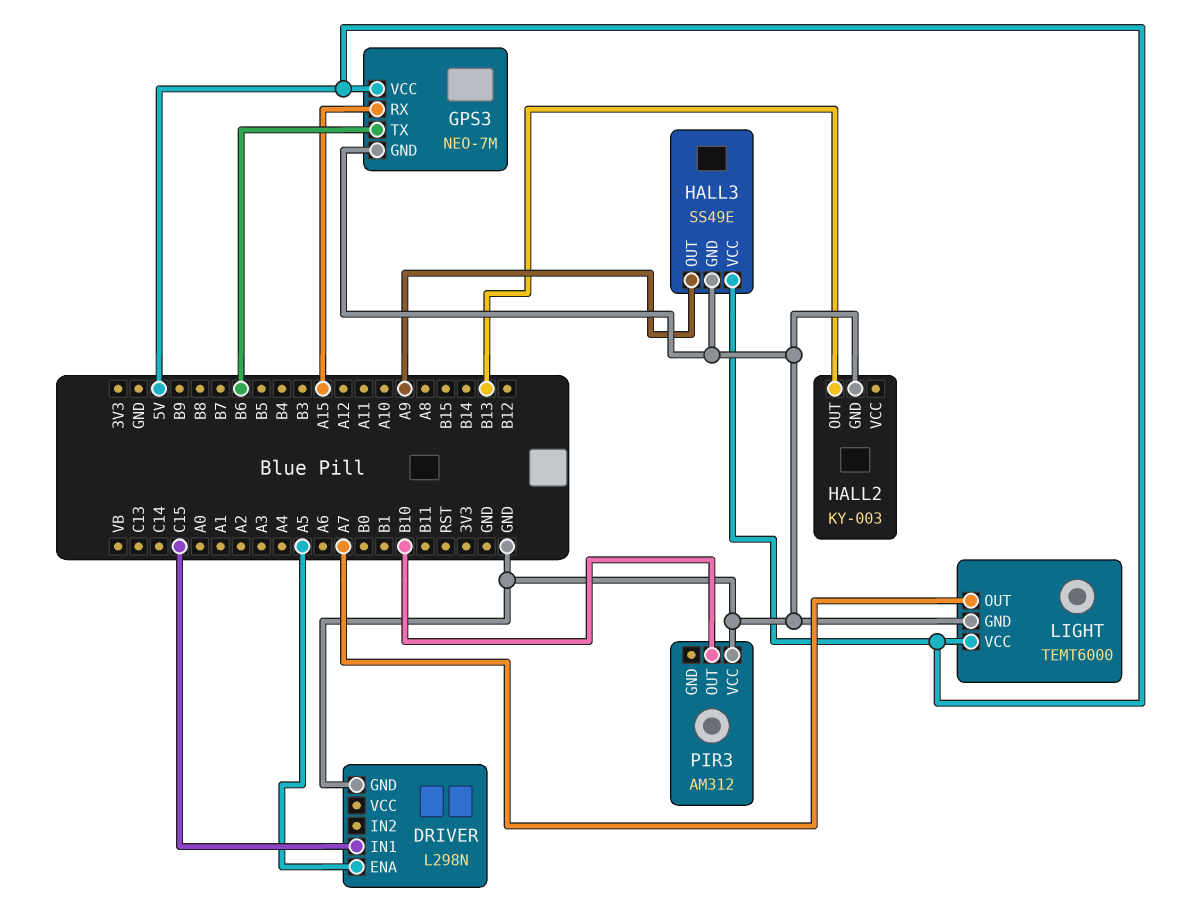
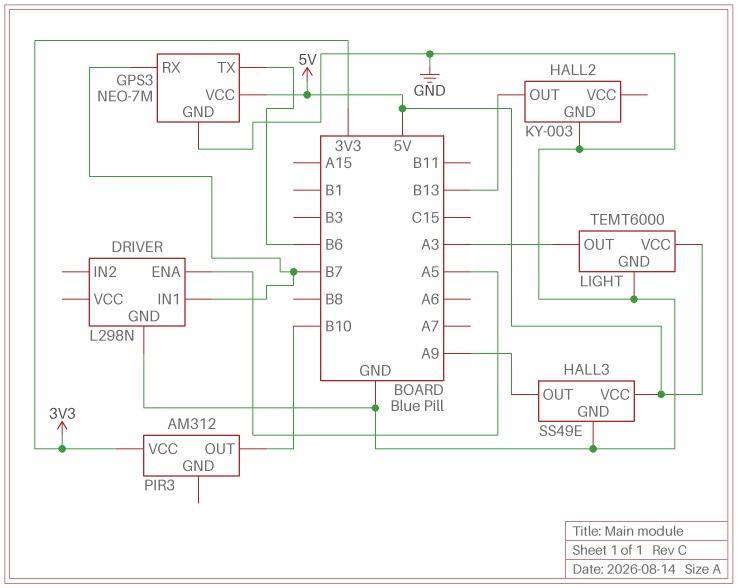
DRIVER pin IN1: C15 -> B7
GPS3 pin RX: A15 -> B7
LIGHT pin OUT: A7 -> A3
PIR3 pin VCC: GND -> 3V3

